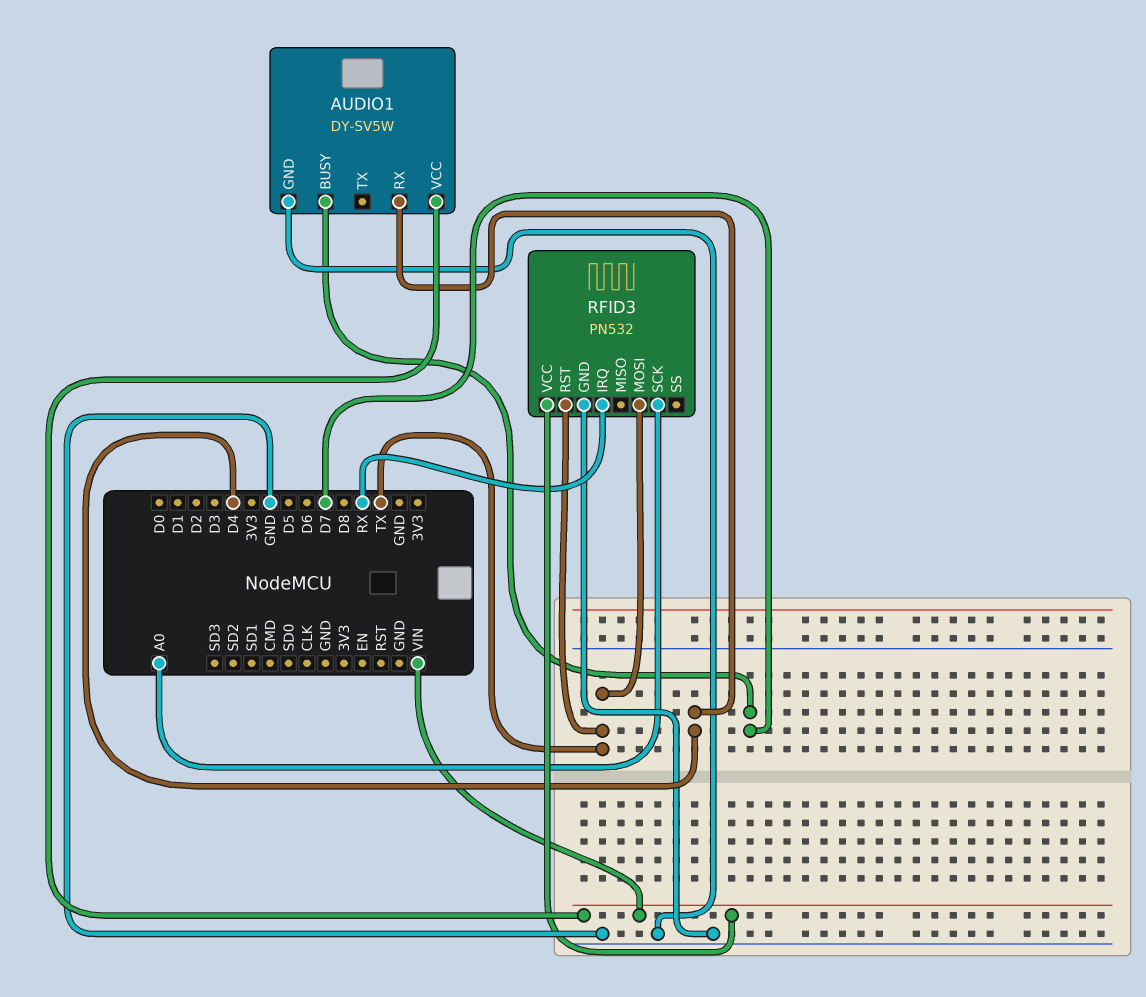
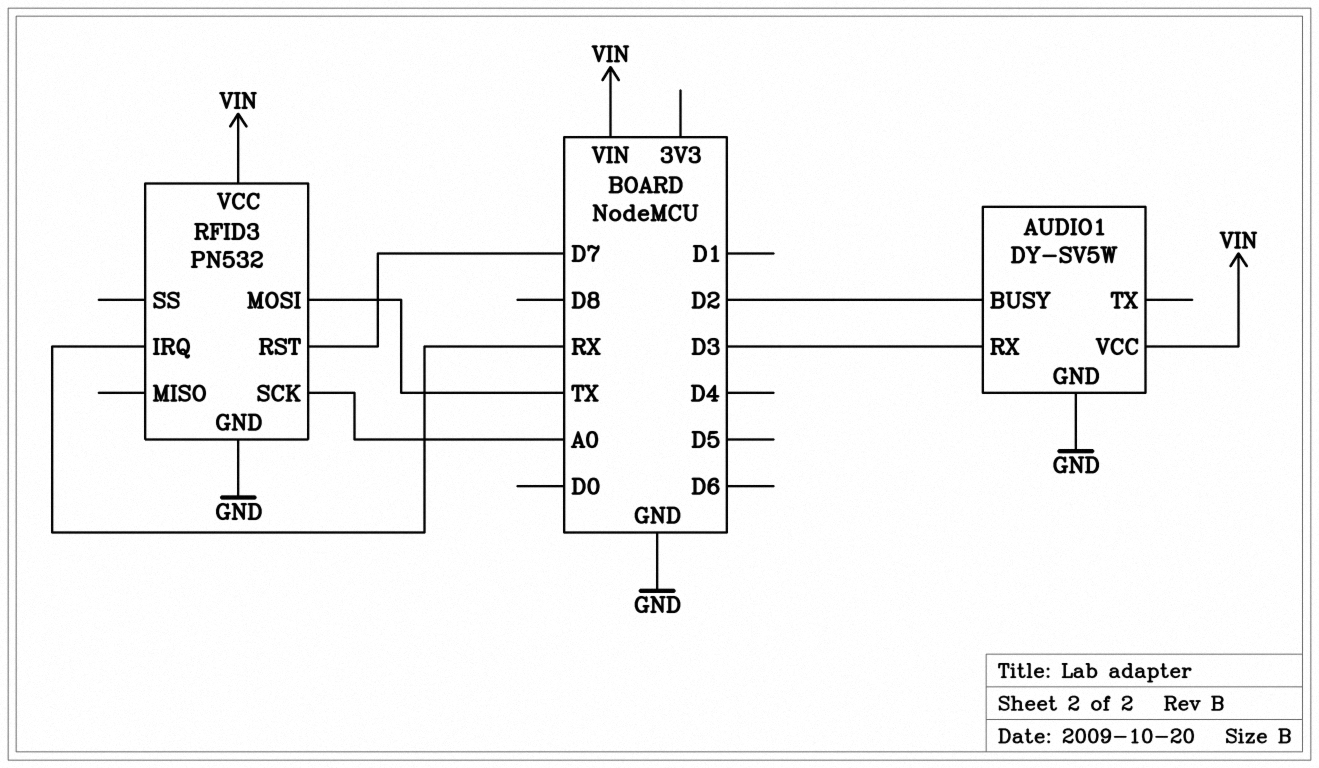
AUDIO1 pin BUSY: D7 -> D2
AUDIO1 pin RX: D4 -> D3
RFID3 pin RST: TX -> D7

